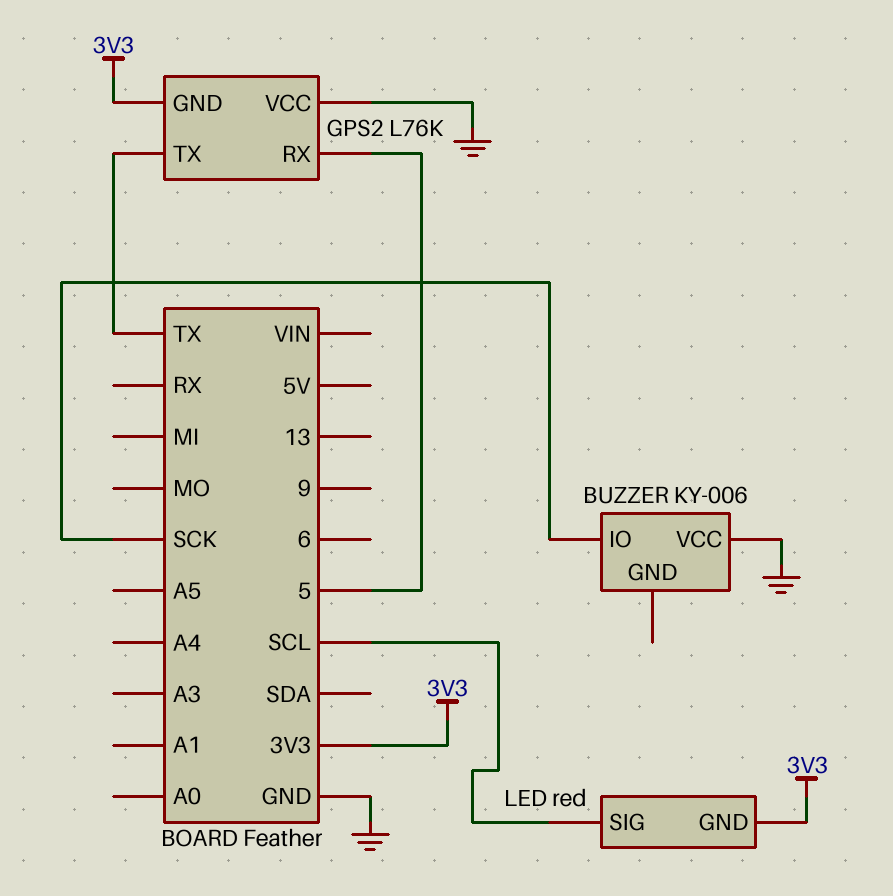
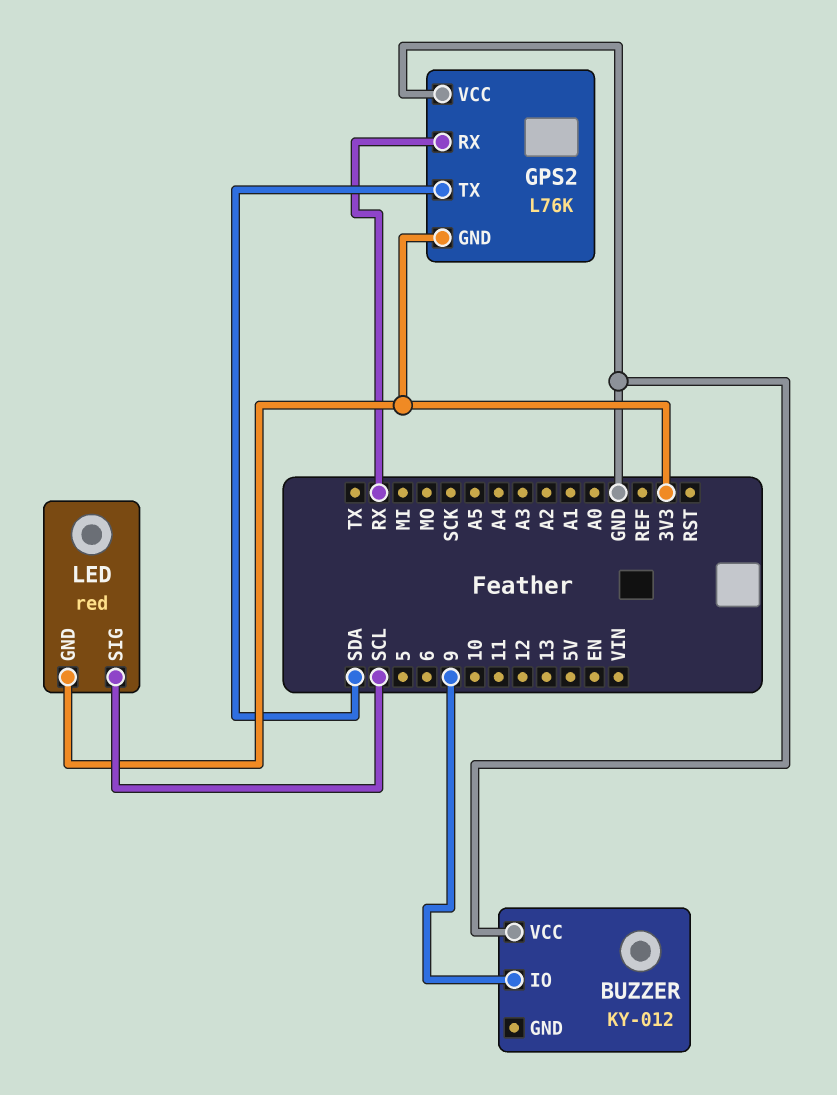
BUZZER: KY-006 -> KY-012
BUZZER pin IO: SCK -> 9
GPS2 pin RX: 5 -> RX
GPS2 pin TX: TX -> SDA

